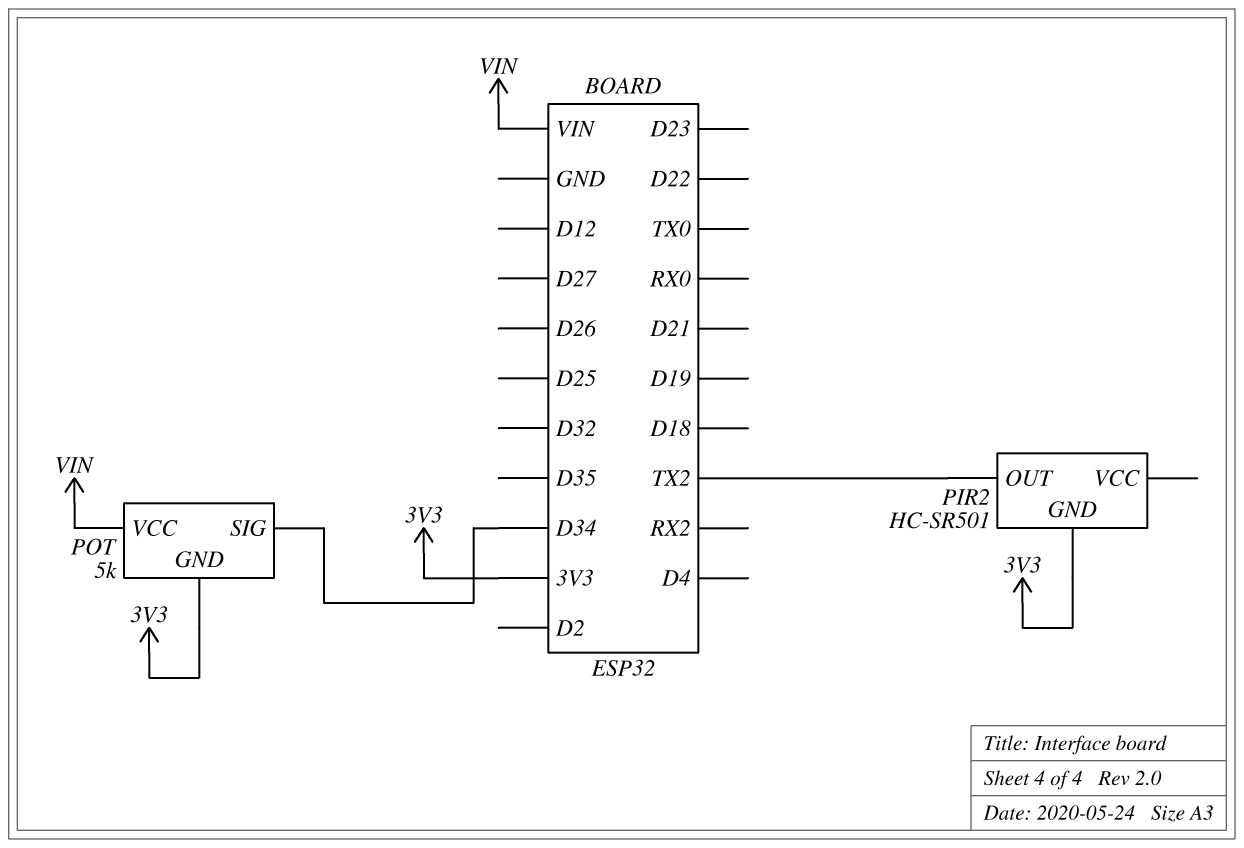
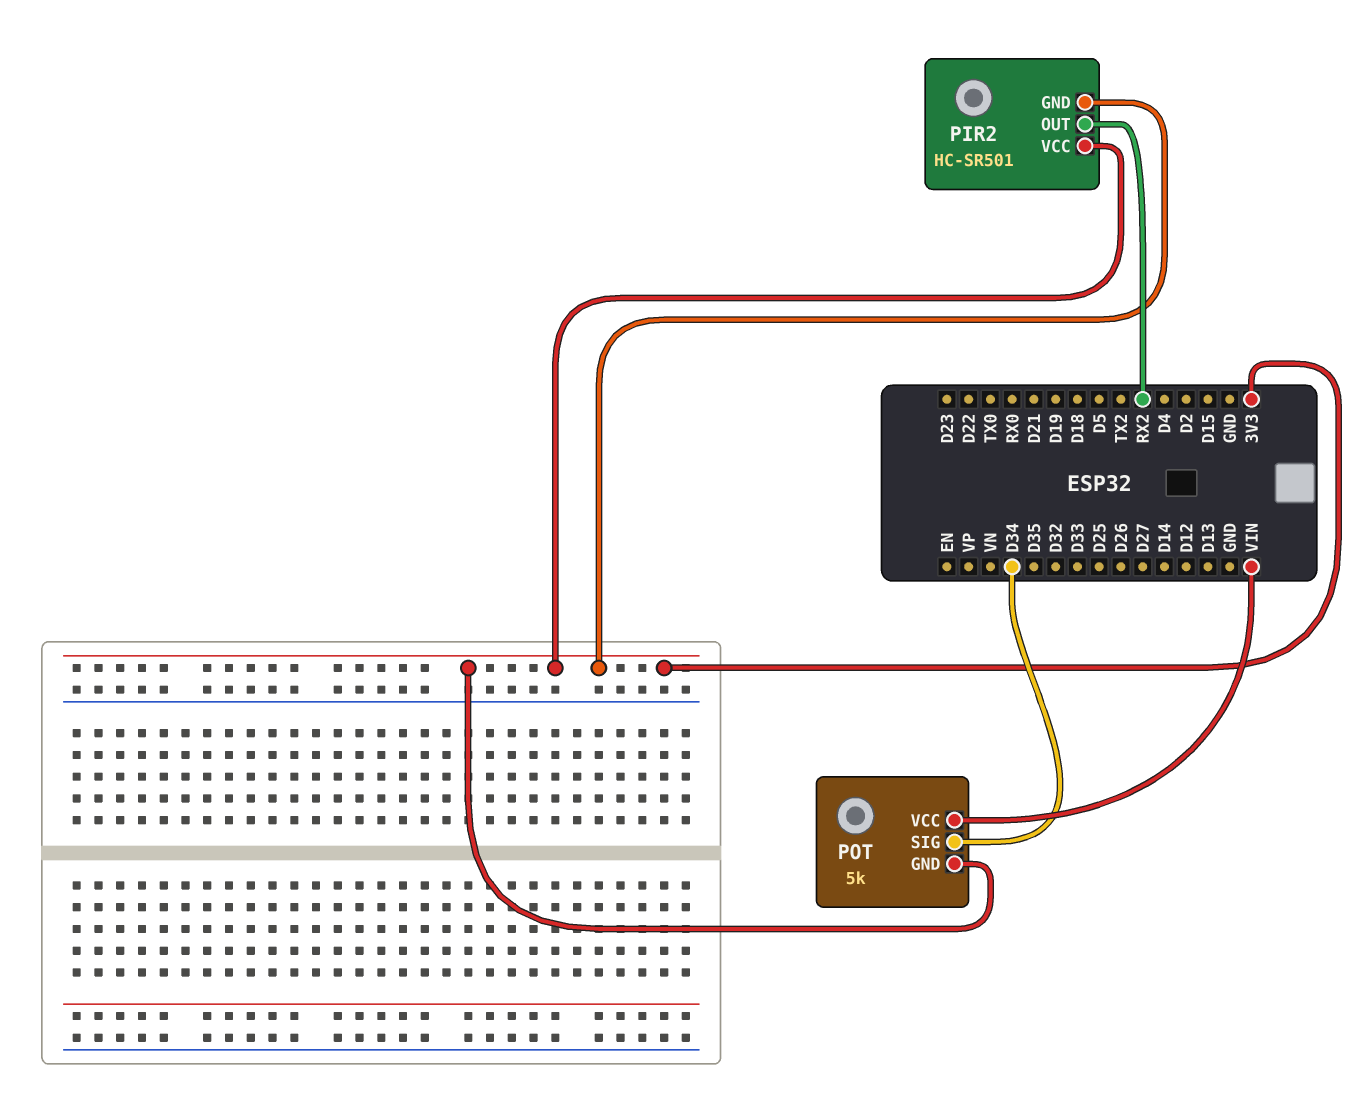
PIR2 pin OUT: TX2 -> RX2
PIR2 pin VCC: none -> 3V3

